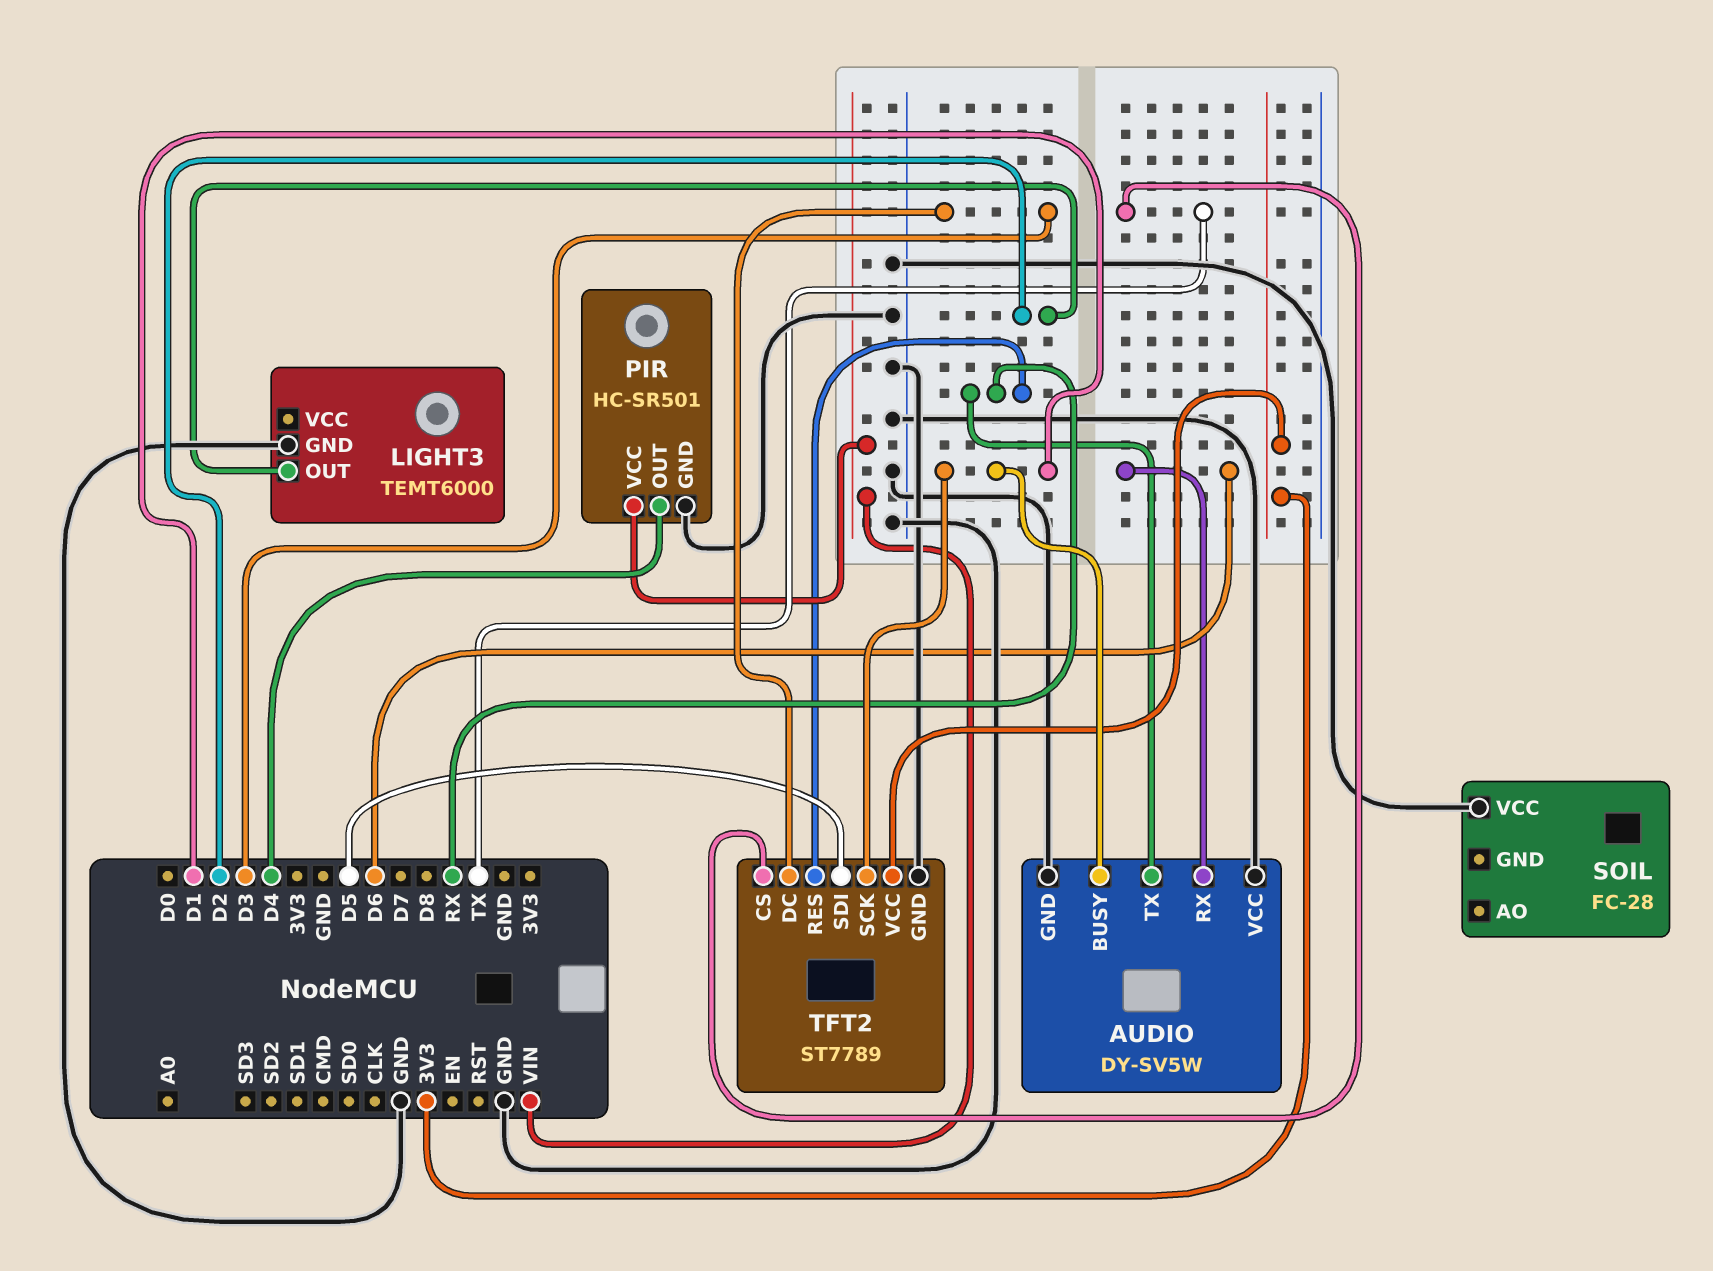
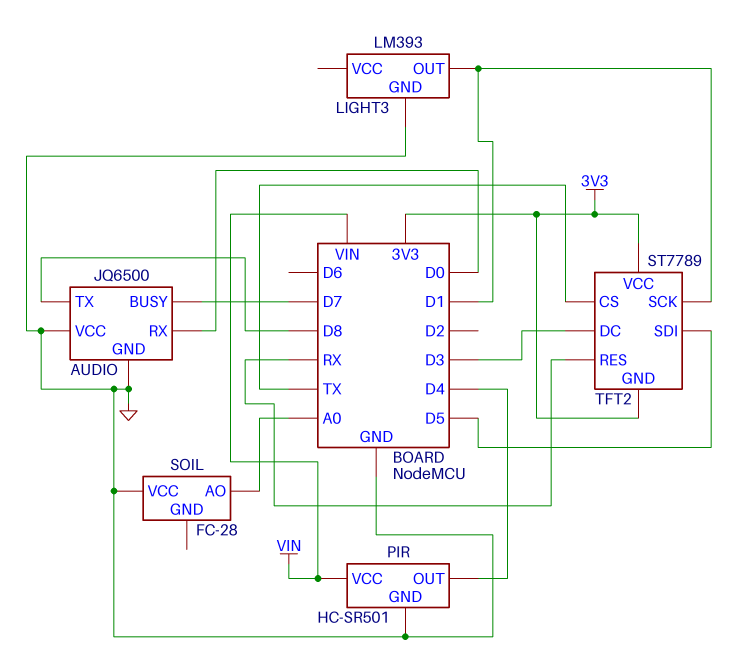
AUDIO: DY-SV5W -> JQ6500
AUDIO pin BUSY: D1 -> D7
AUDIO pin RX: D6 -> D0
AUDIO pin TX: RX -> D8
LIGHT3: TEMT6000 -> LM393
LIGHT3 pin OUT: D2 -> D1
SOIL pin AO: none -> A0
TFT2 pin GND: GND -> 3V3

